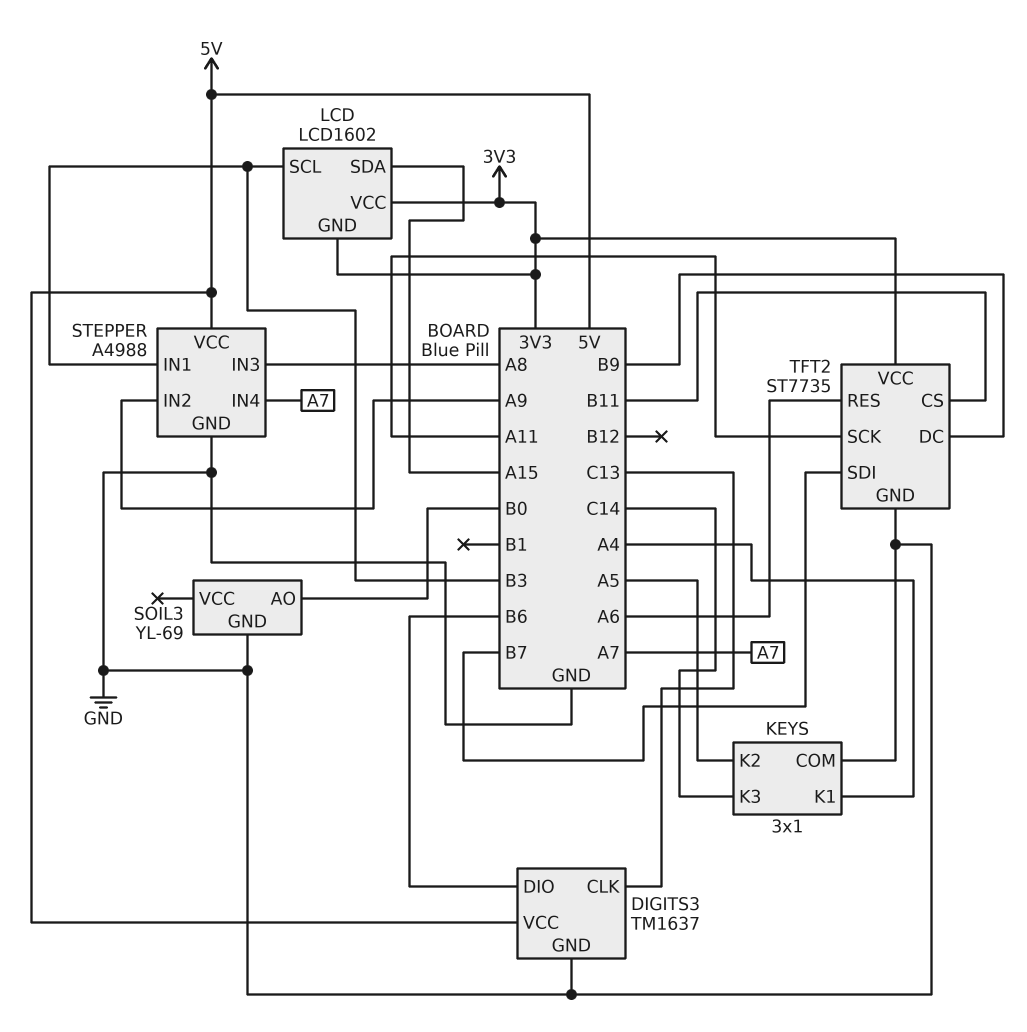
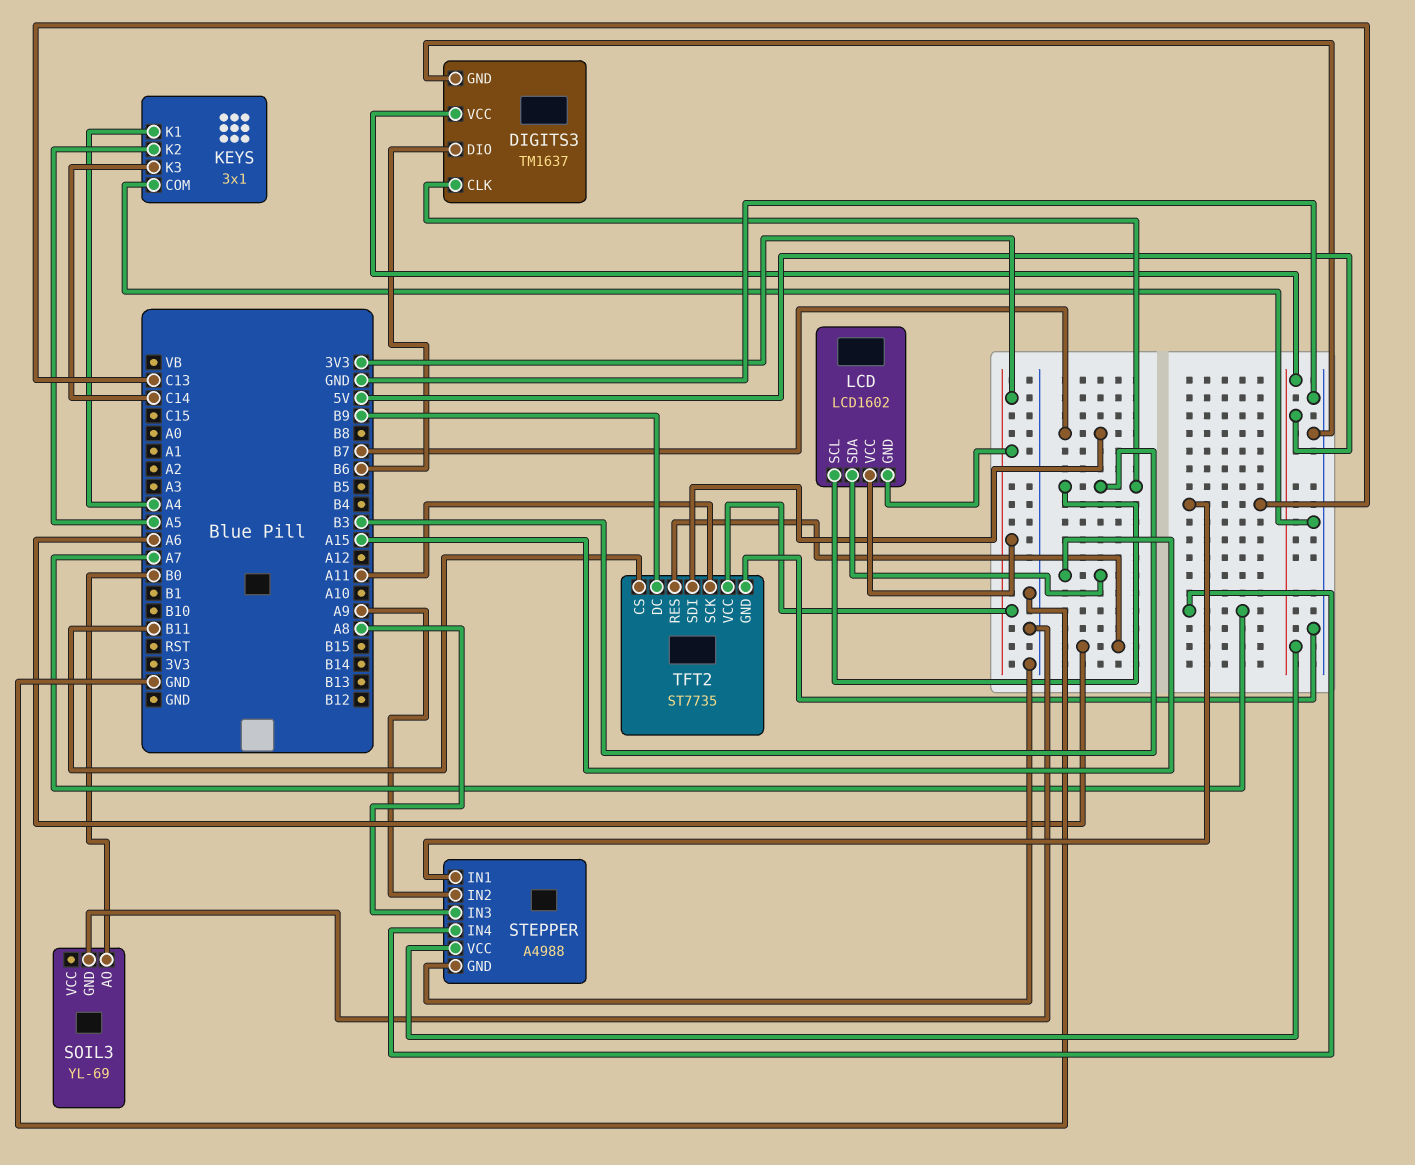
DIGITS3 pin CLK: C13 -> B3
STEPPER pin IN1: B3 -> C13

